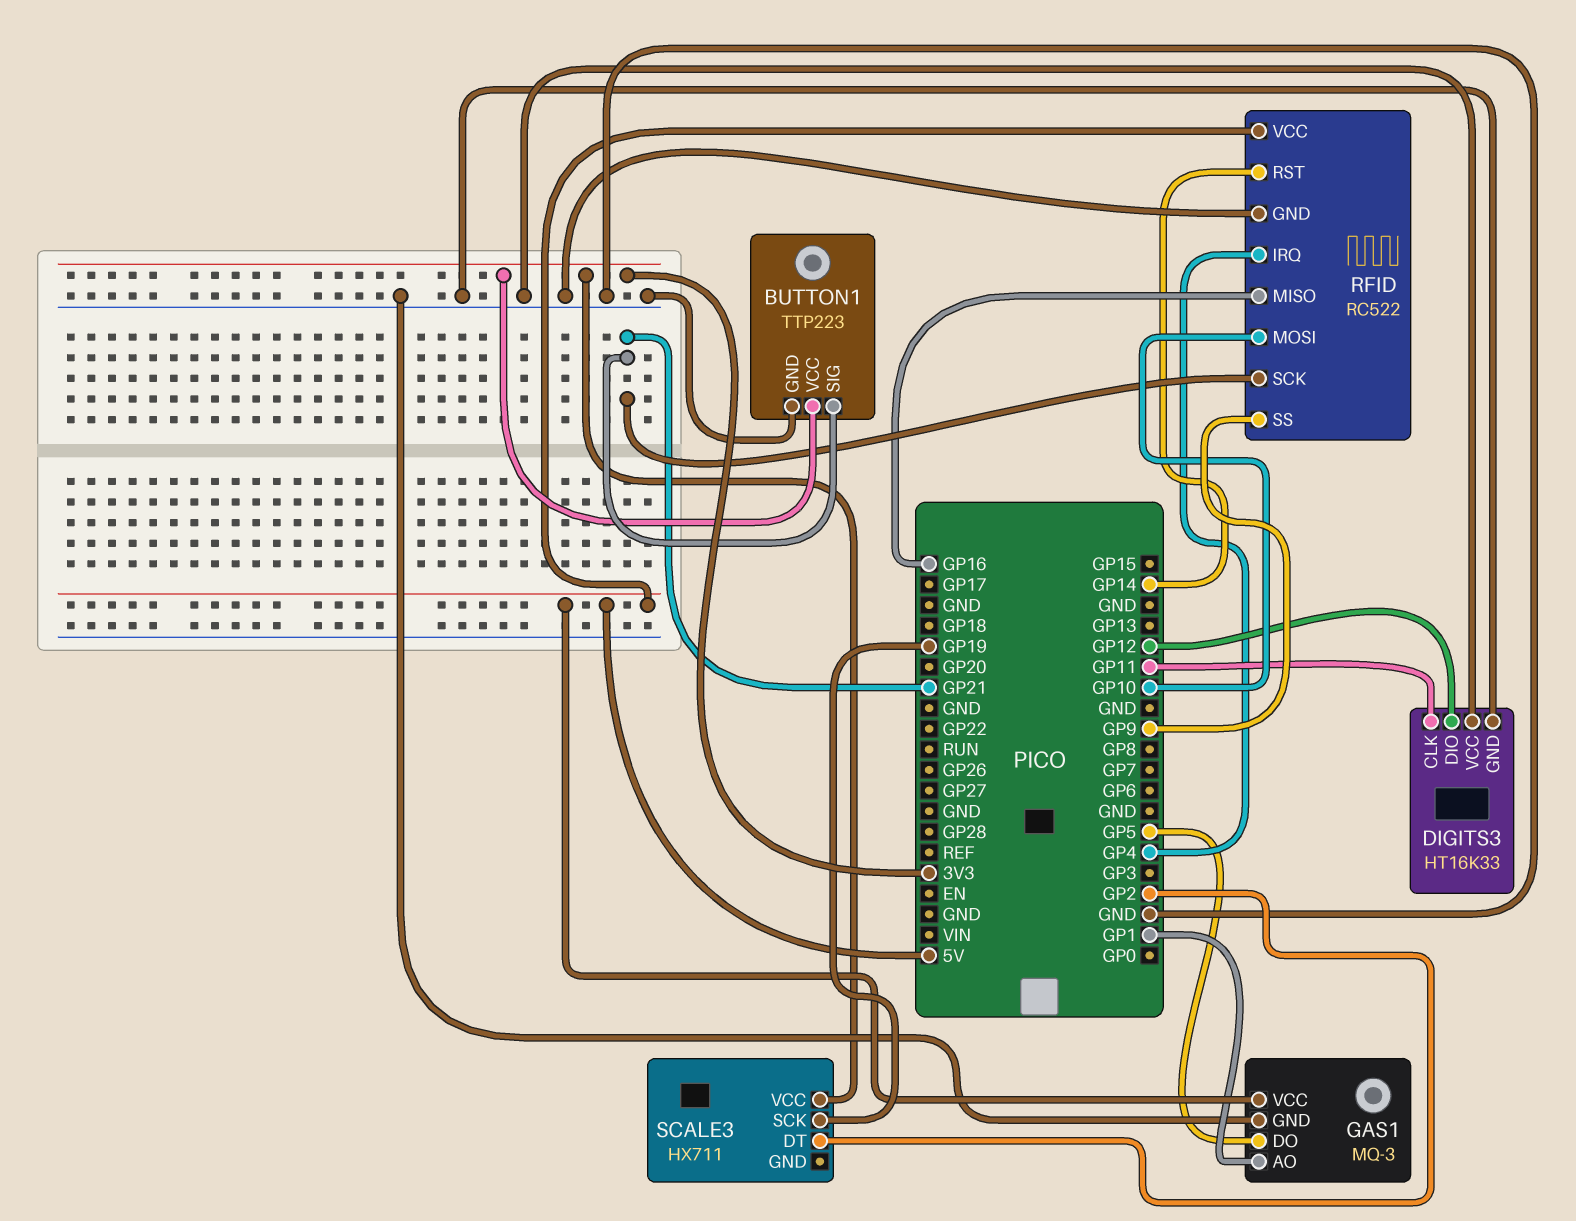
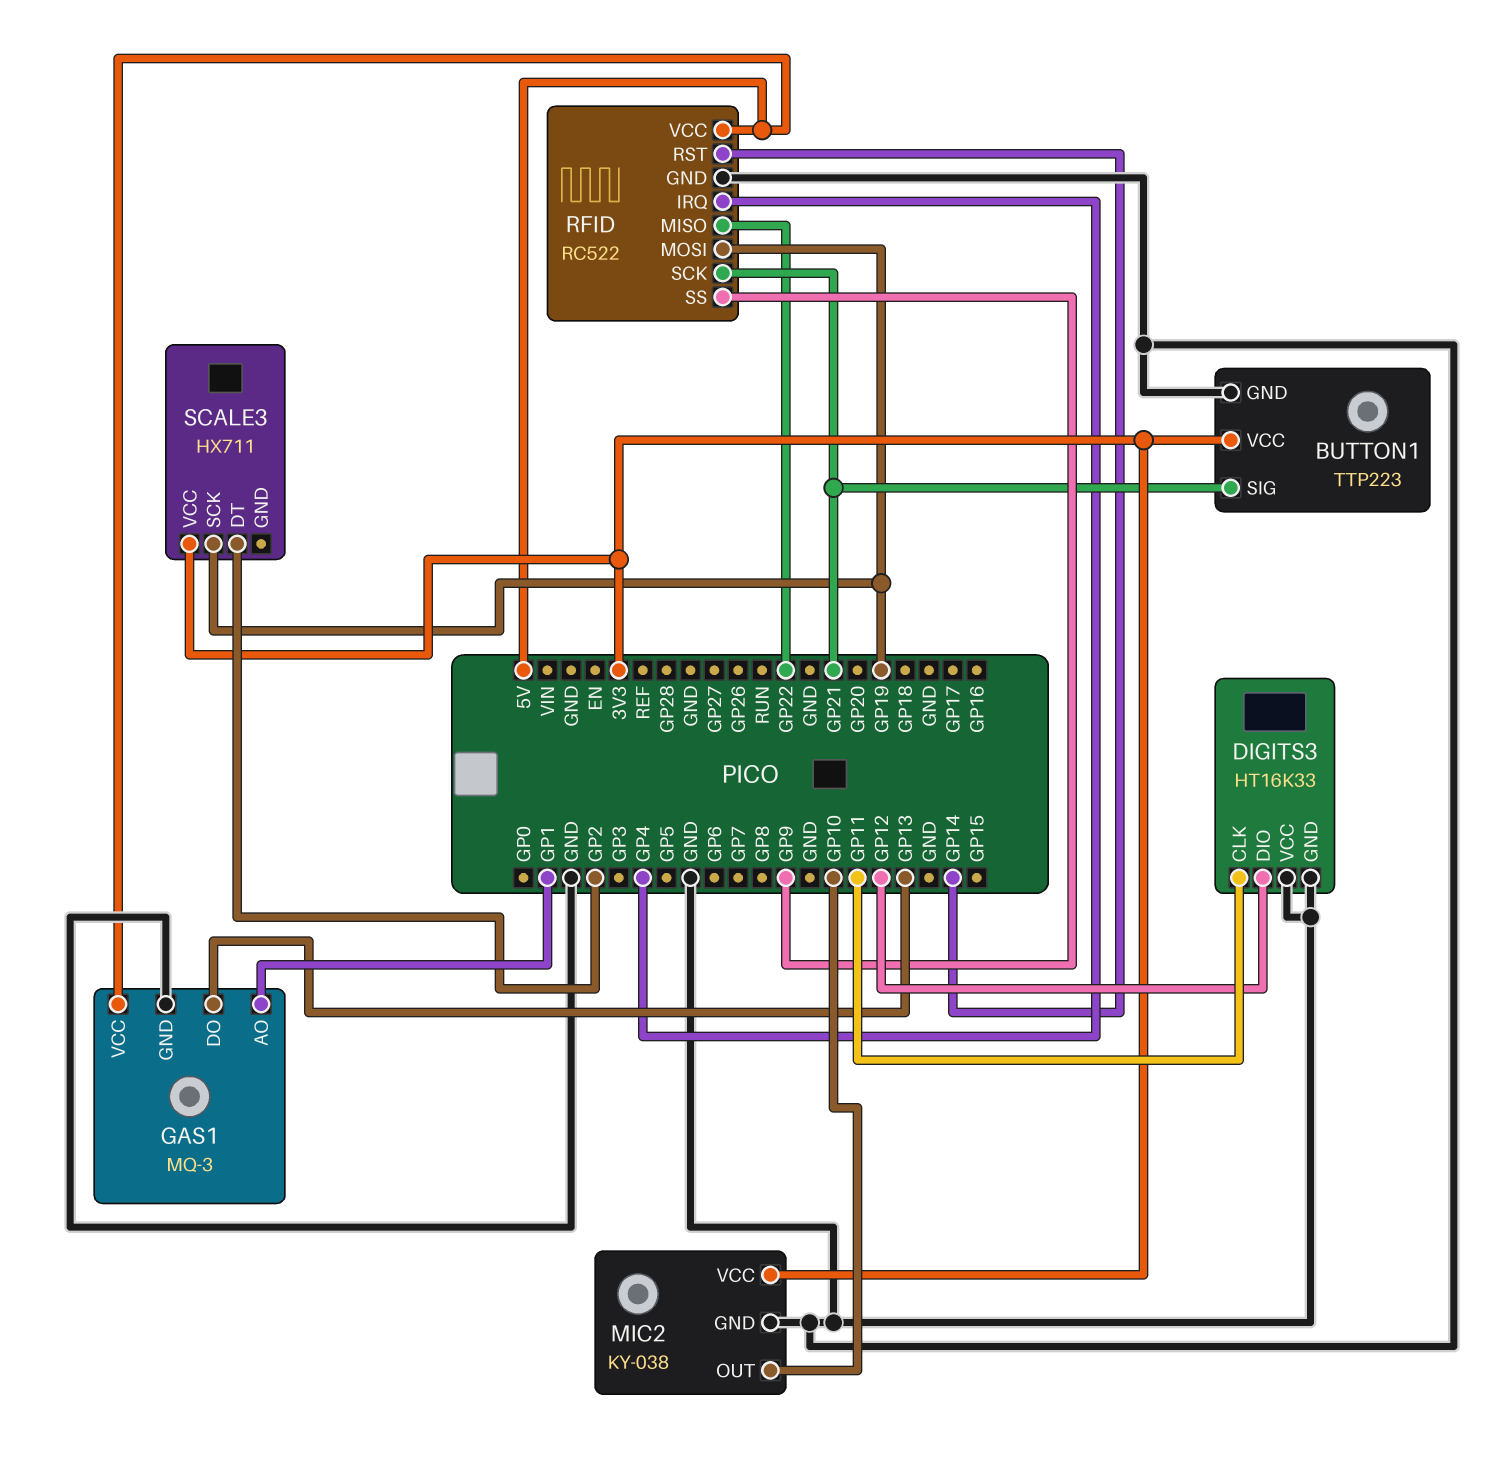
GAS1 pin DO: GP5 -> GP13
MIC2: none -> KY-038
MIC2 pin GND: none -> GND
MIC2 pin OUT: none -> GP10
MIC2 pin VCC: none -> 3V3
RFID pin MISO: GP16 -> GP22
RFID pin MOSI: GP10 -> GP19

